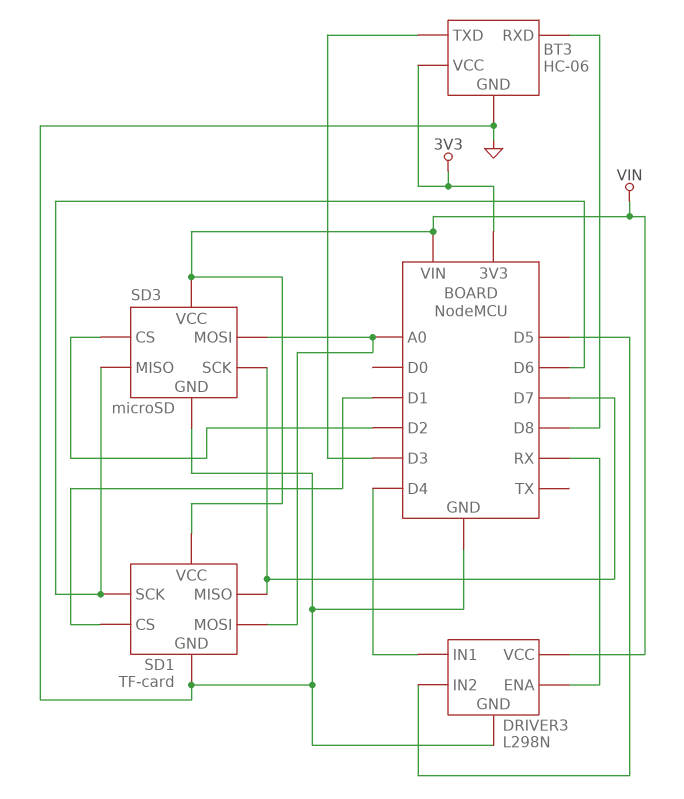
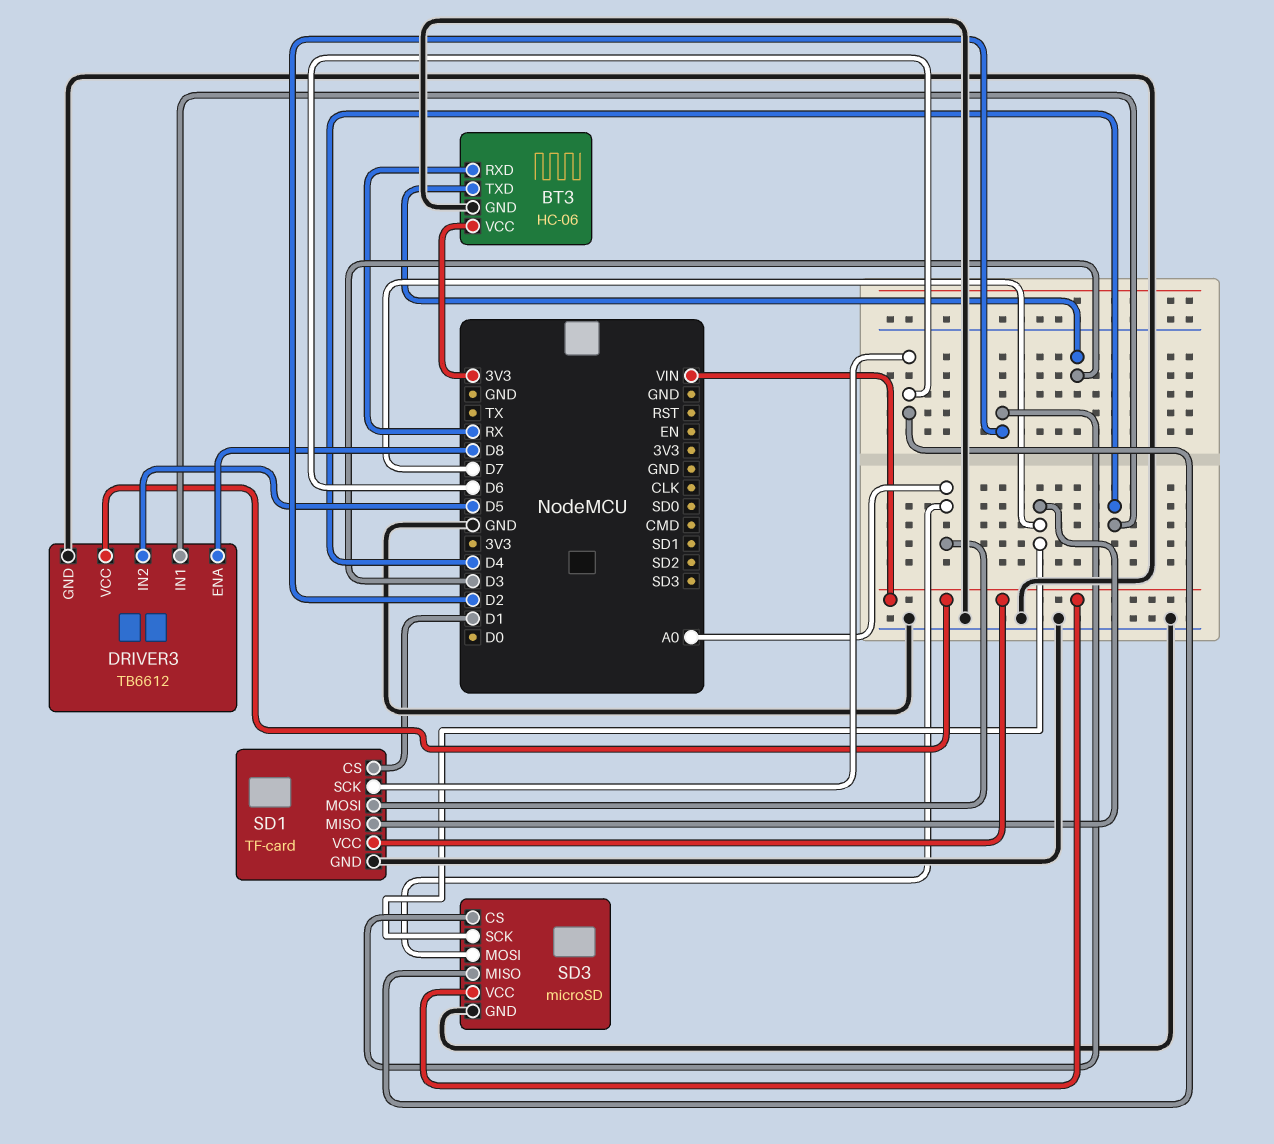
BT3 pin RXD: D8 -> RX
DRIVER3: L298N -> TB6612
DRIVER3 pin ENA: RX -> D8

